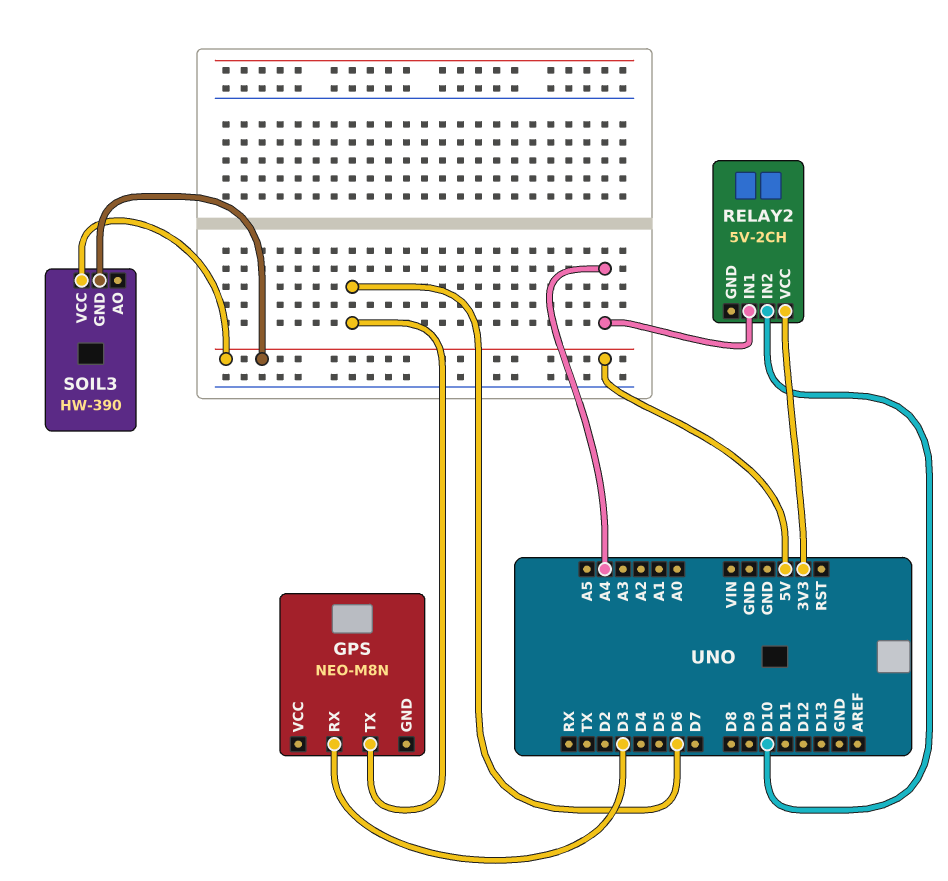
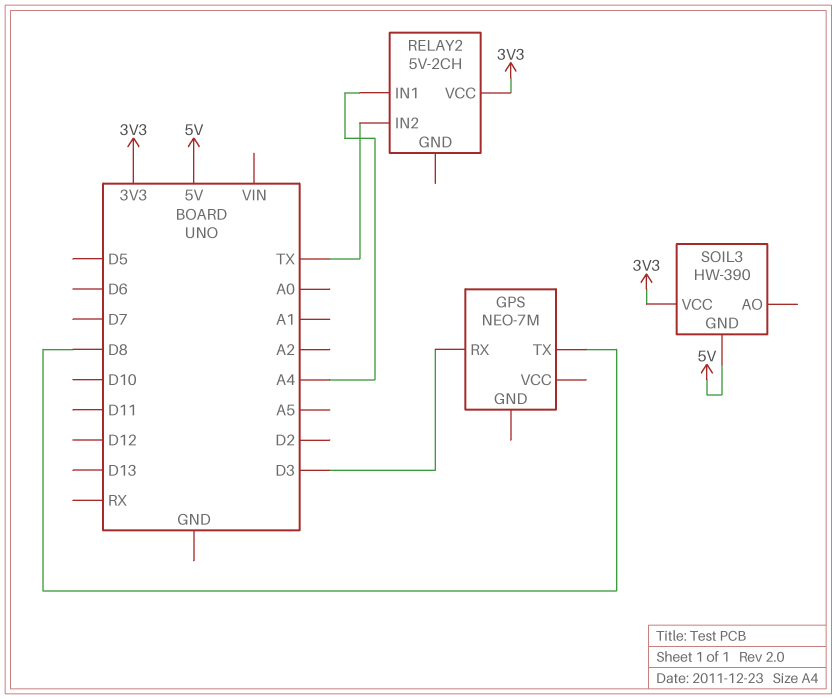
GPS: NEO-M8N -> NEO-7M
GPS pin TX: D6 -> D8
RELAY2 pin IN2: D10 -> TX
SOIL3 pin VCC: 5V -> 3V3

